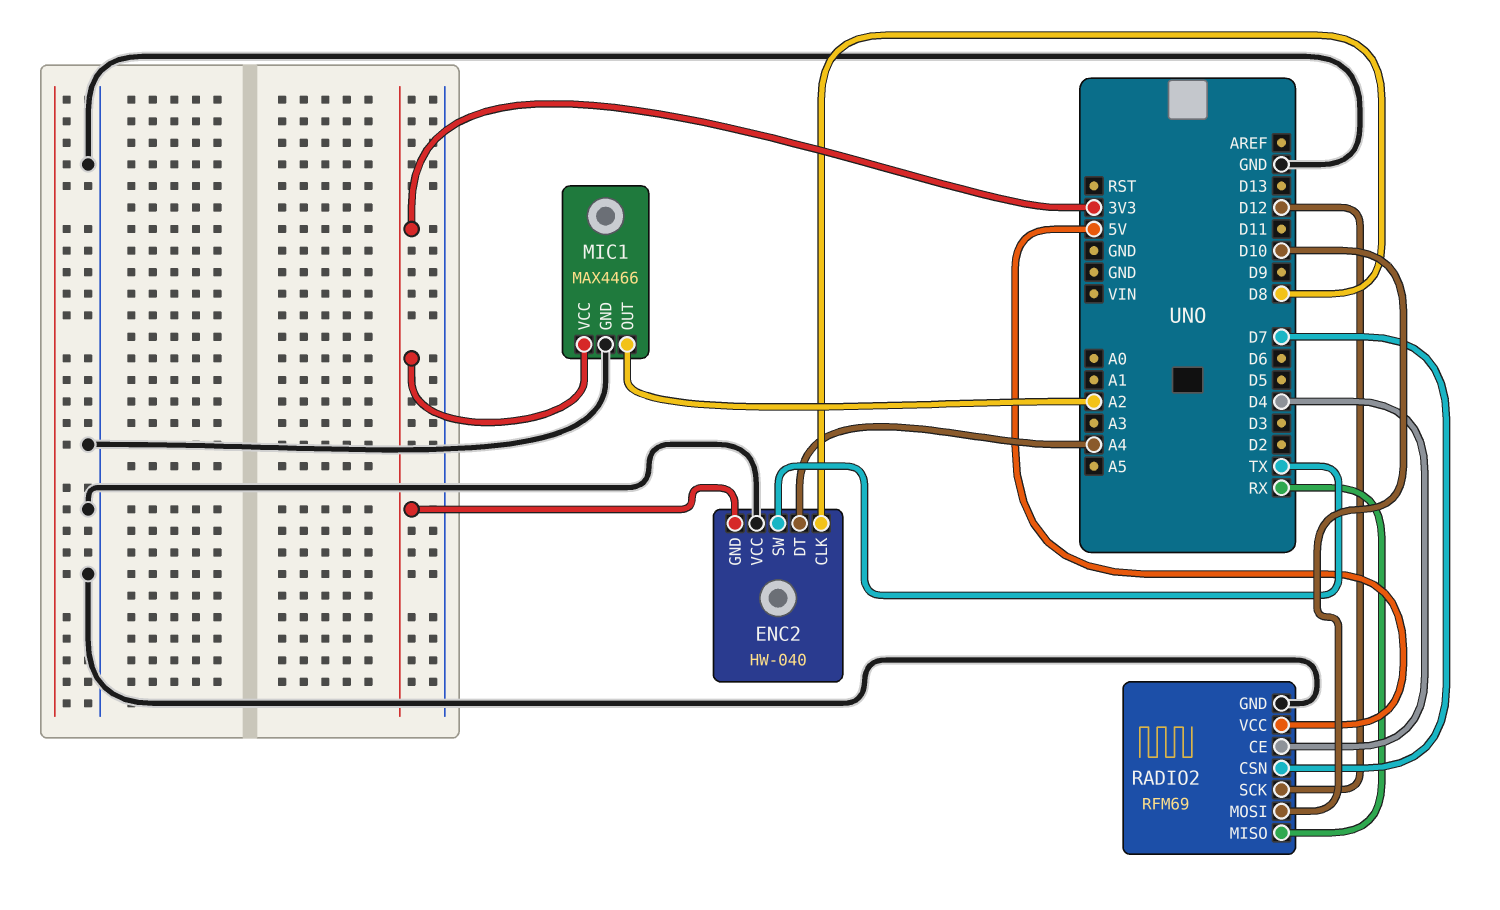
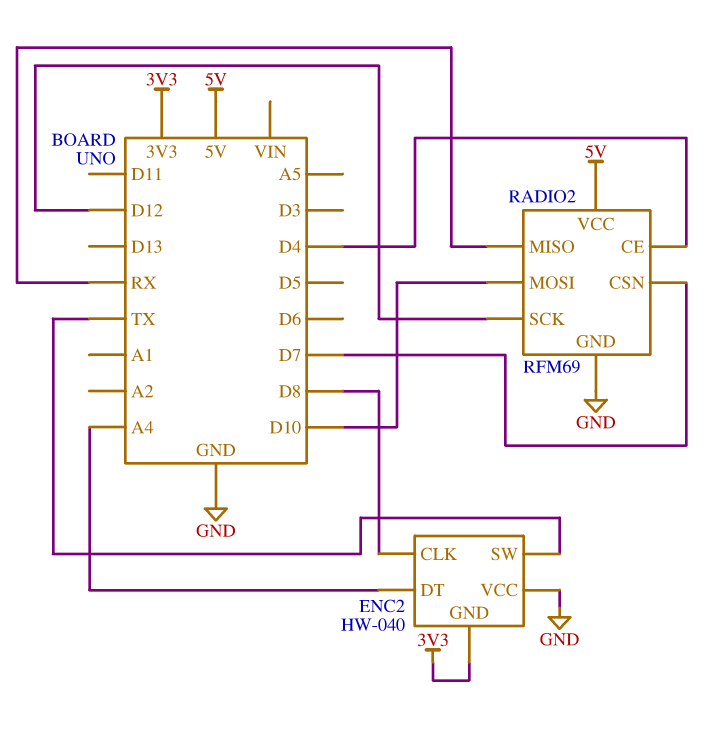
MIC1: MAX4466 -> none
MIC1 pin GND: GND -> none
MIC1 pin OUT: A2 -> none
MIC1 pin VCC: 3V3 -> none

